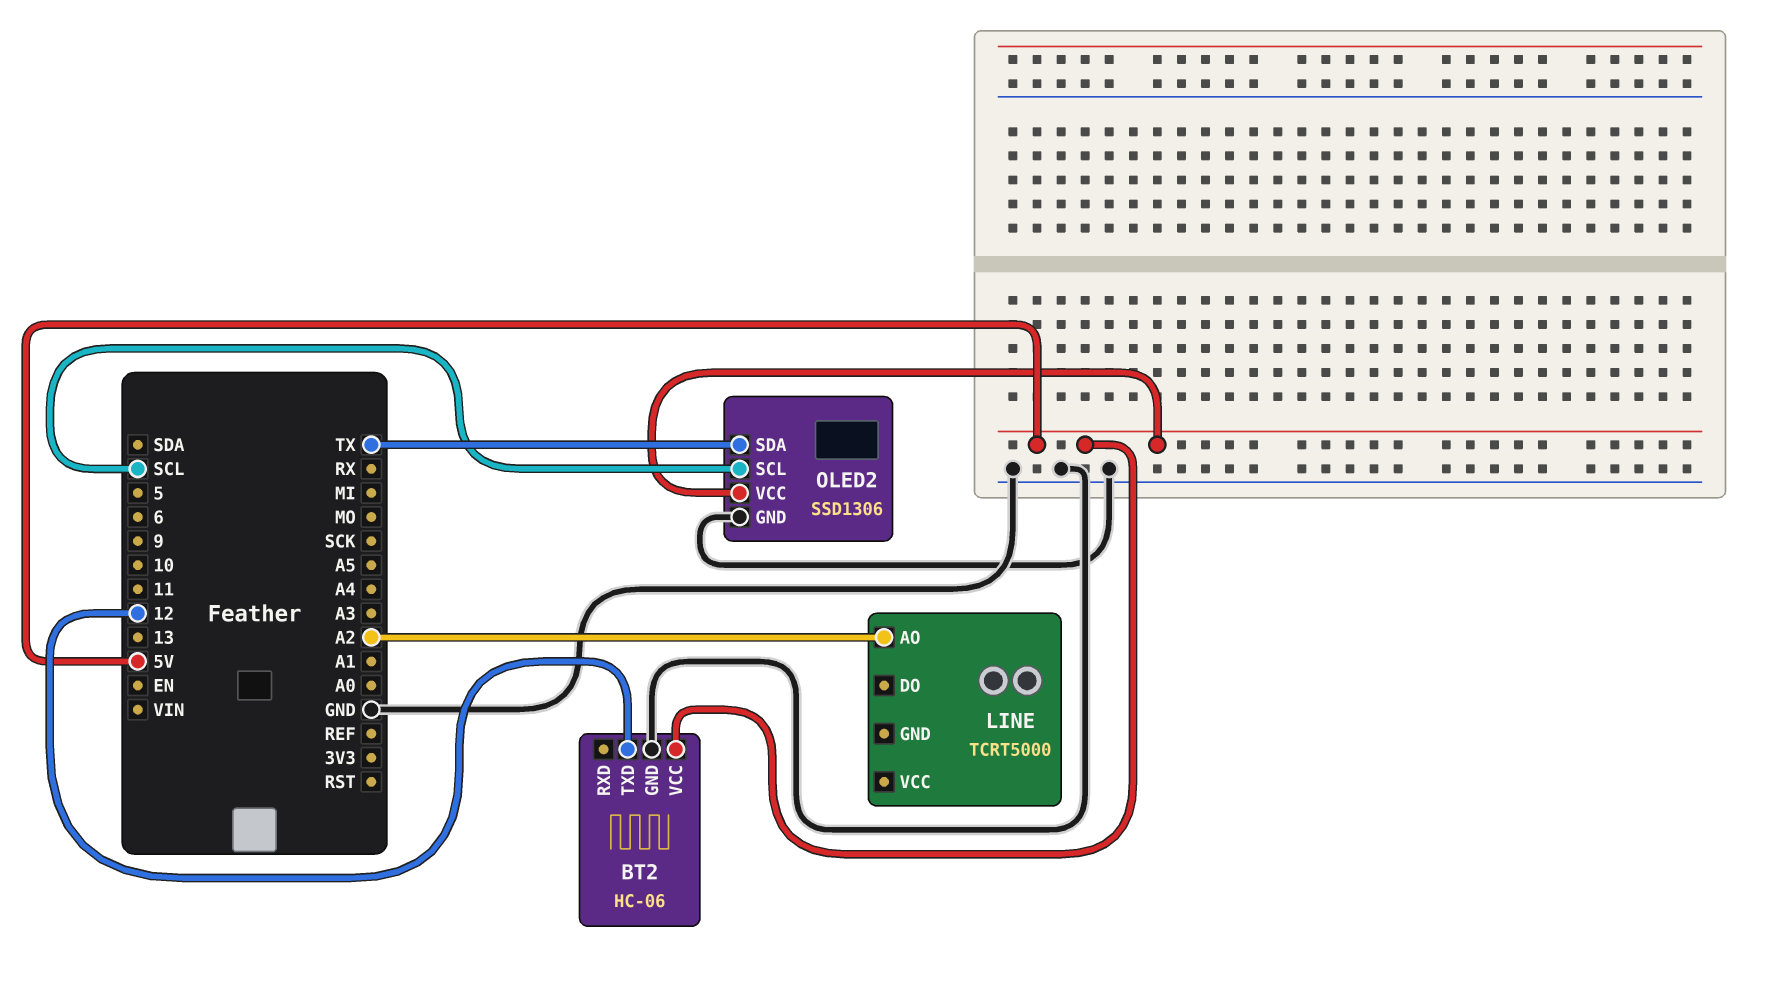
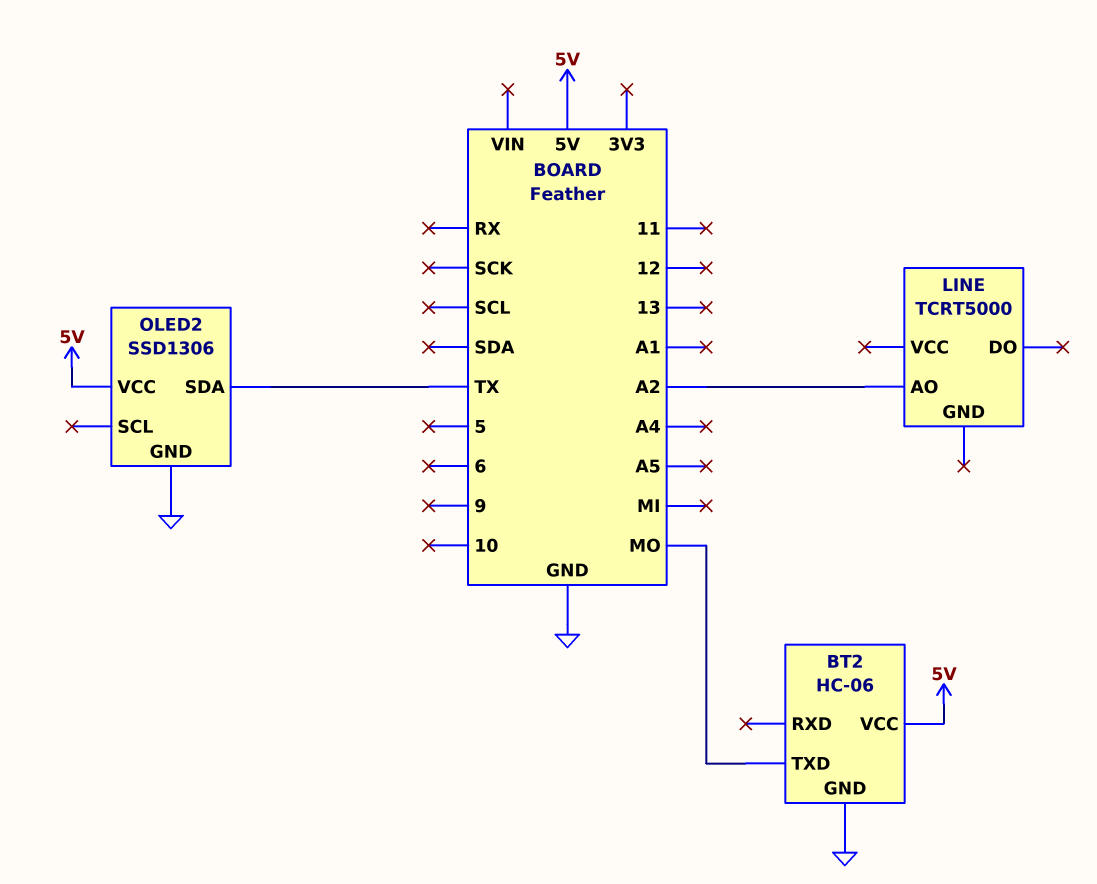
BT2 pin TXD: 12 -> MO
OLED2 pin SCL: SCL -> none

